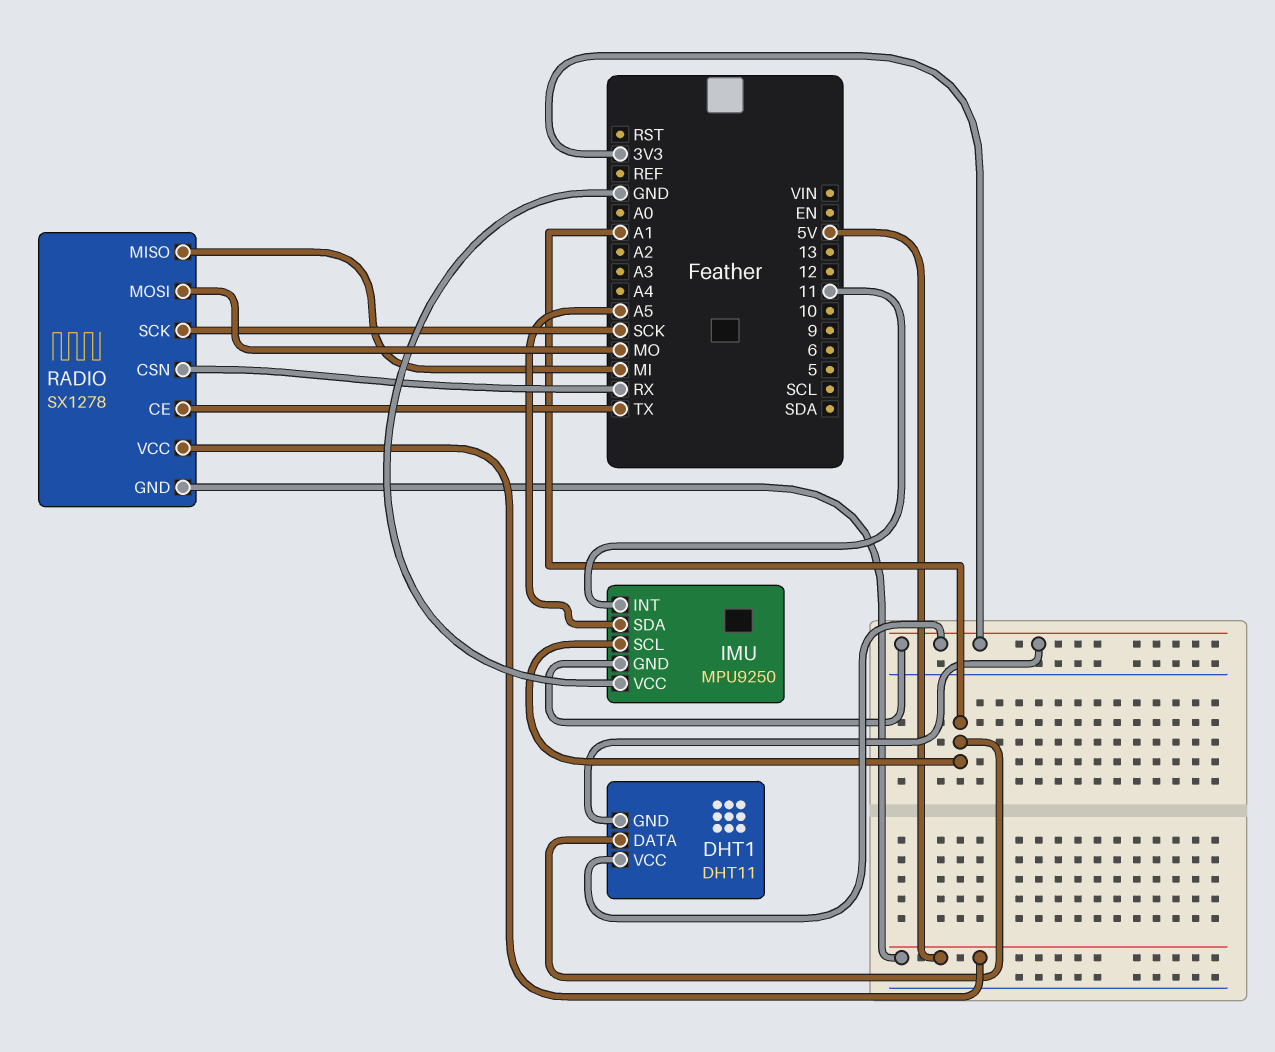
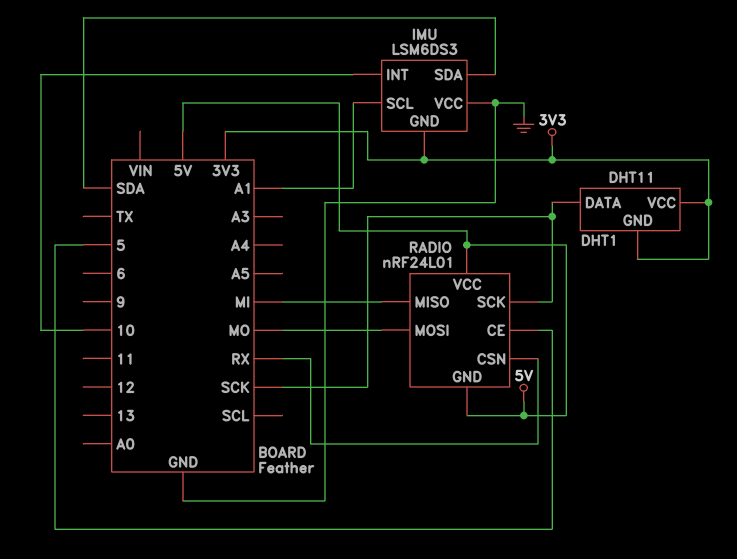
DHT1 pin DATA: A1 -> SCK
IMU: MPU9250 -> LSM6DS3
IMU pin INT: 11 -> 10
IMU pin SDA: A5 -> SDA
RADIO: SX1278 -> nRF24L01
RADIO pin CE: TX -> 5

